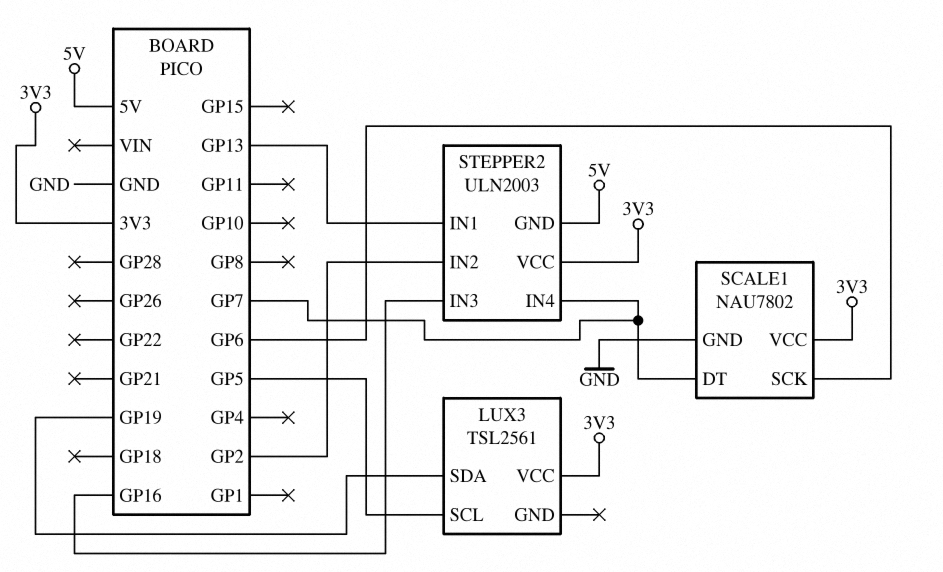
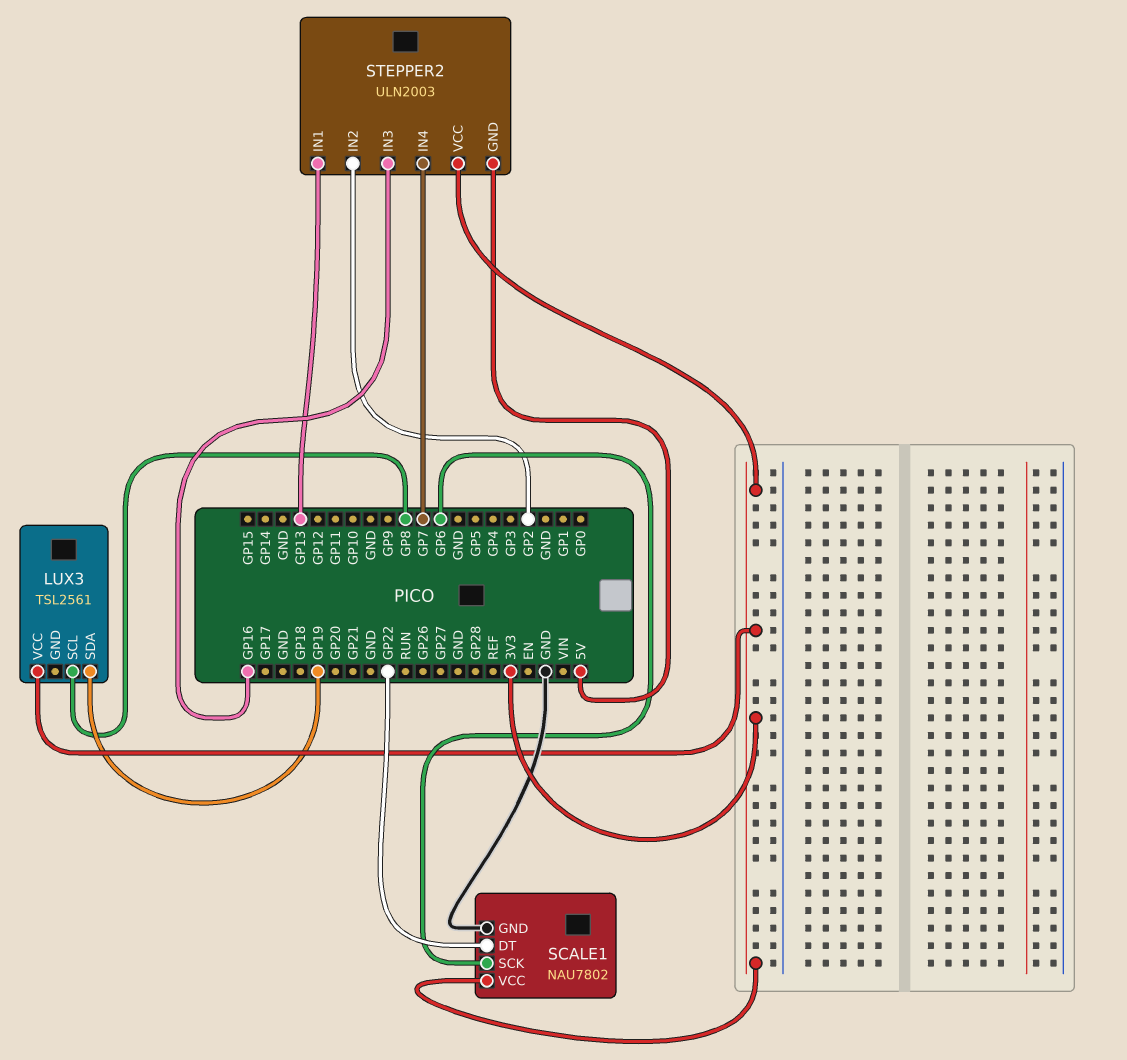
LUX3 pin SCL: GP5 -> GP8
SCALE1 pin DT: GP7 -> GP22

